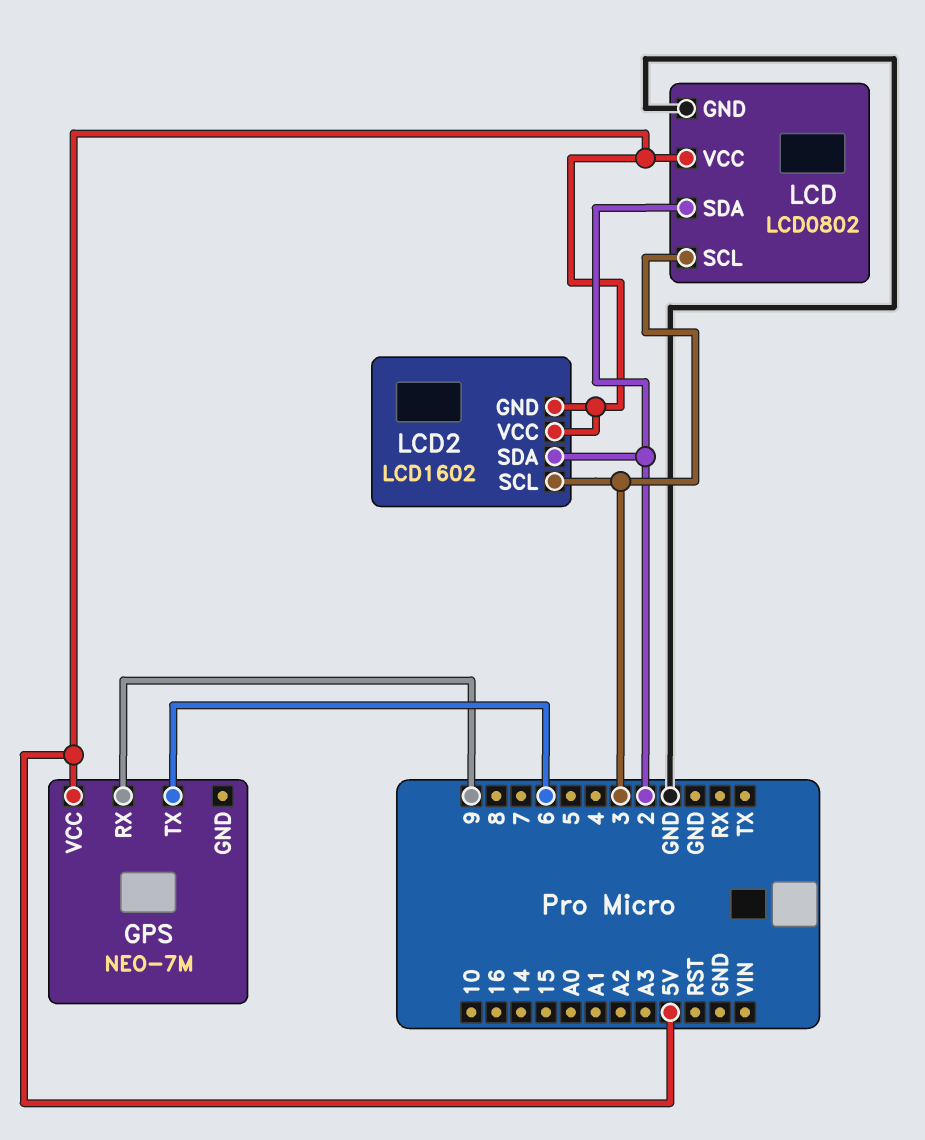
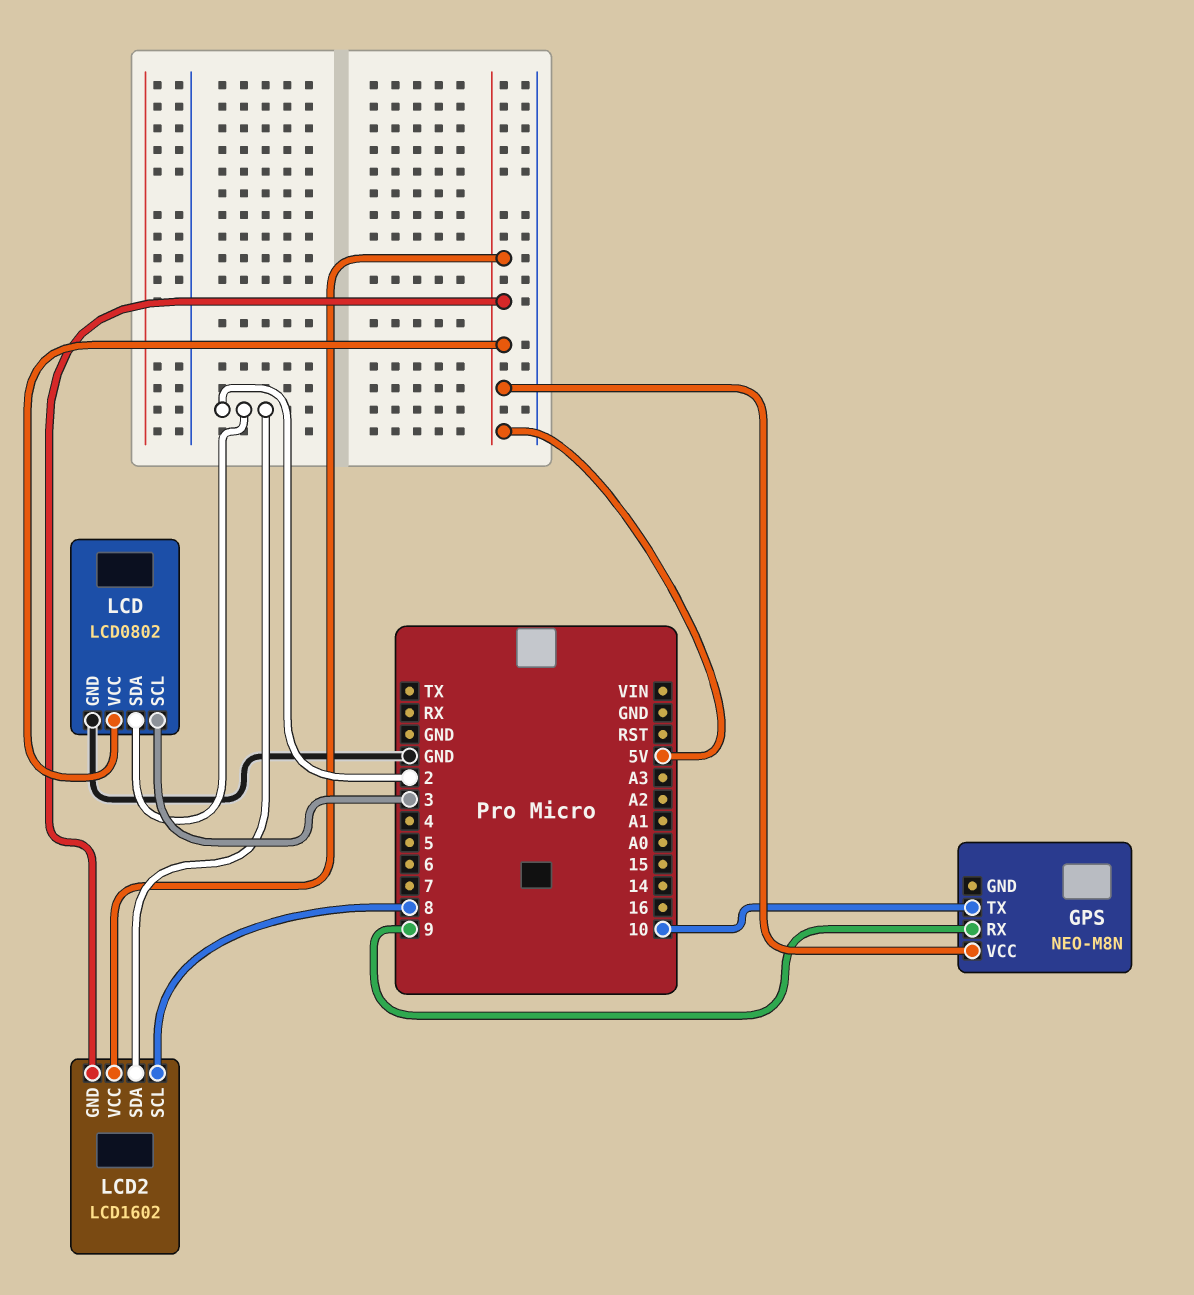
GPS: NEO-7M -> NEO-M8N
GPS pin TX: 6 -> 10
LCD2 pin SCL: 3 -> 8

